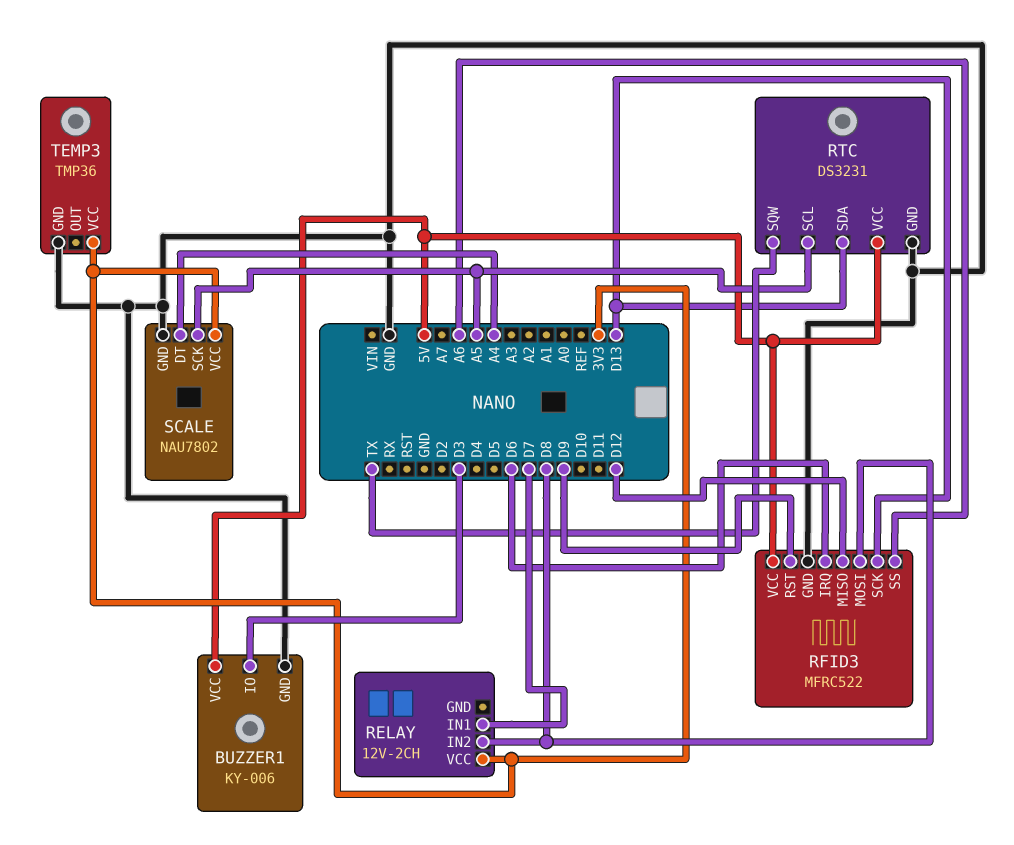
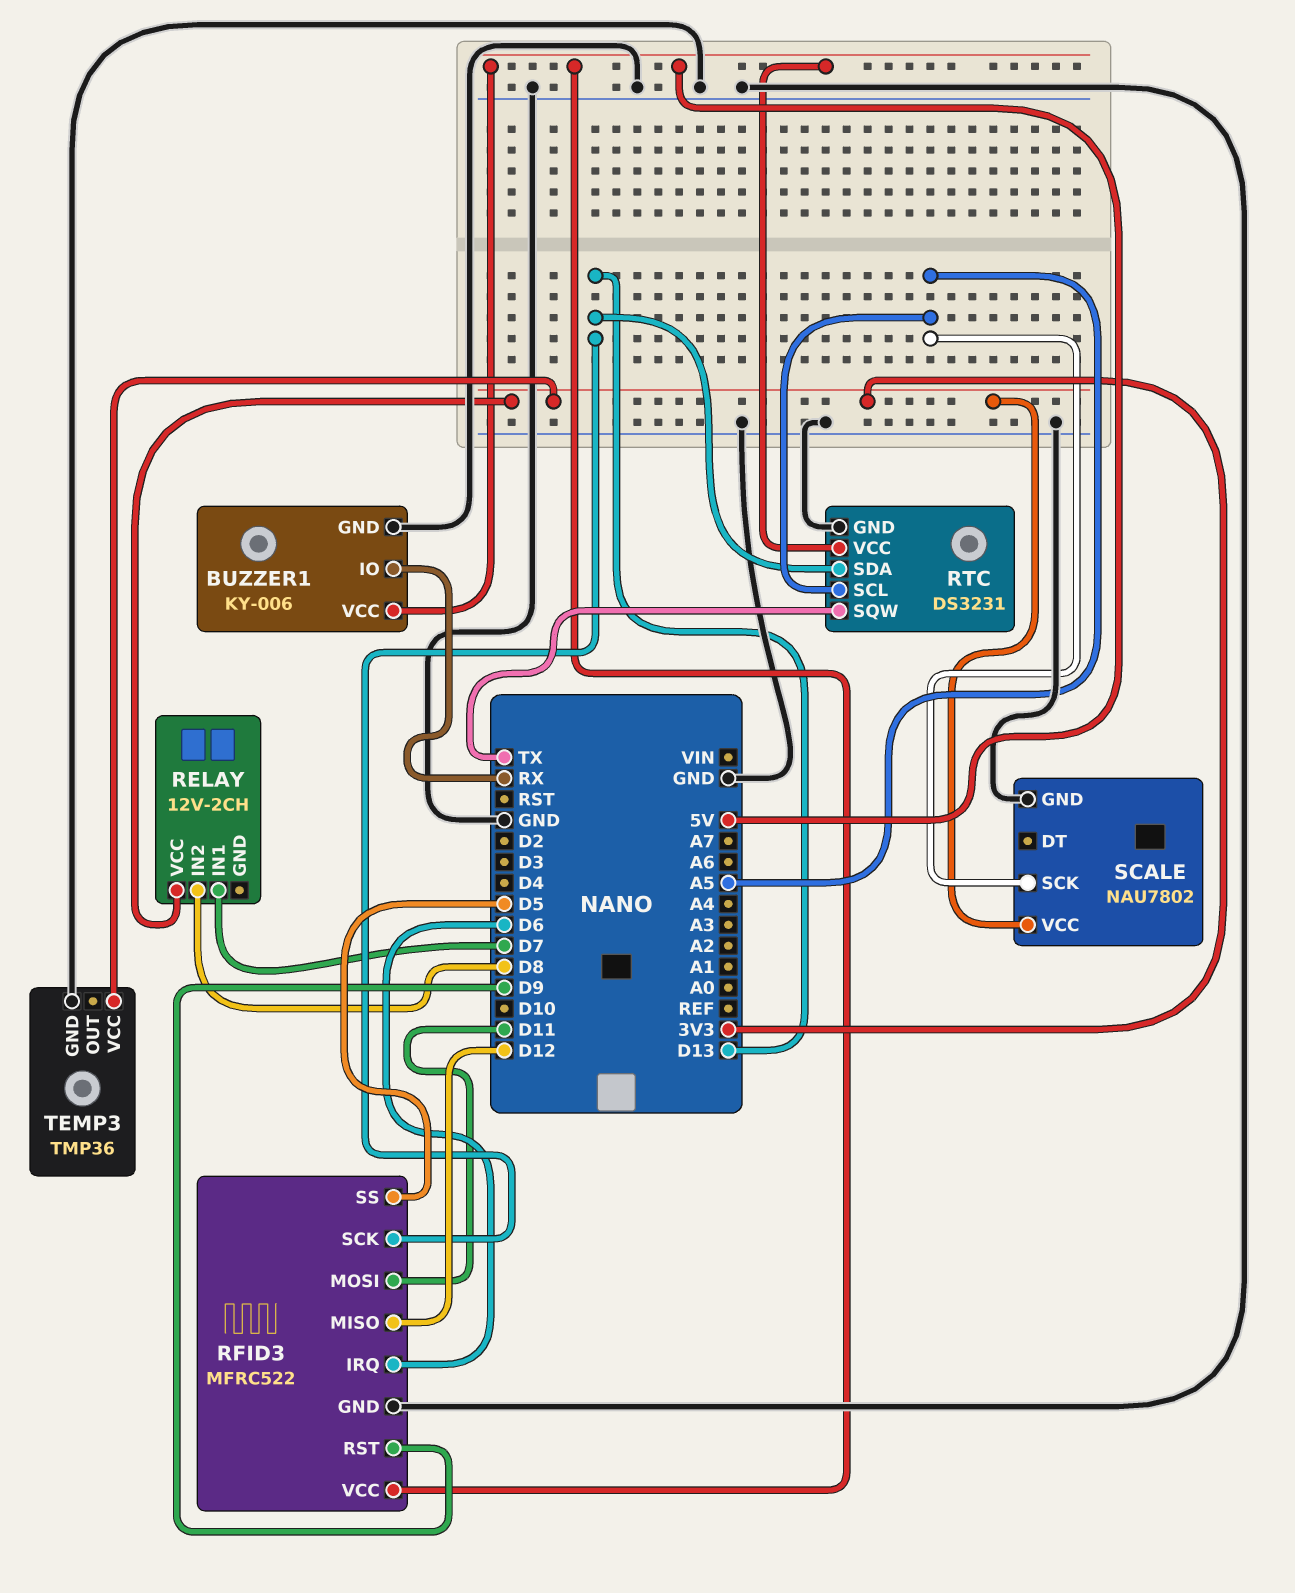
BUZZER1 pin IO: D3 -> RX
RFID3 pin MOSI: D8 -> D11
RFID3 pin SS: A6 -> D5
SCALE pin DT: A4 -> none

